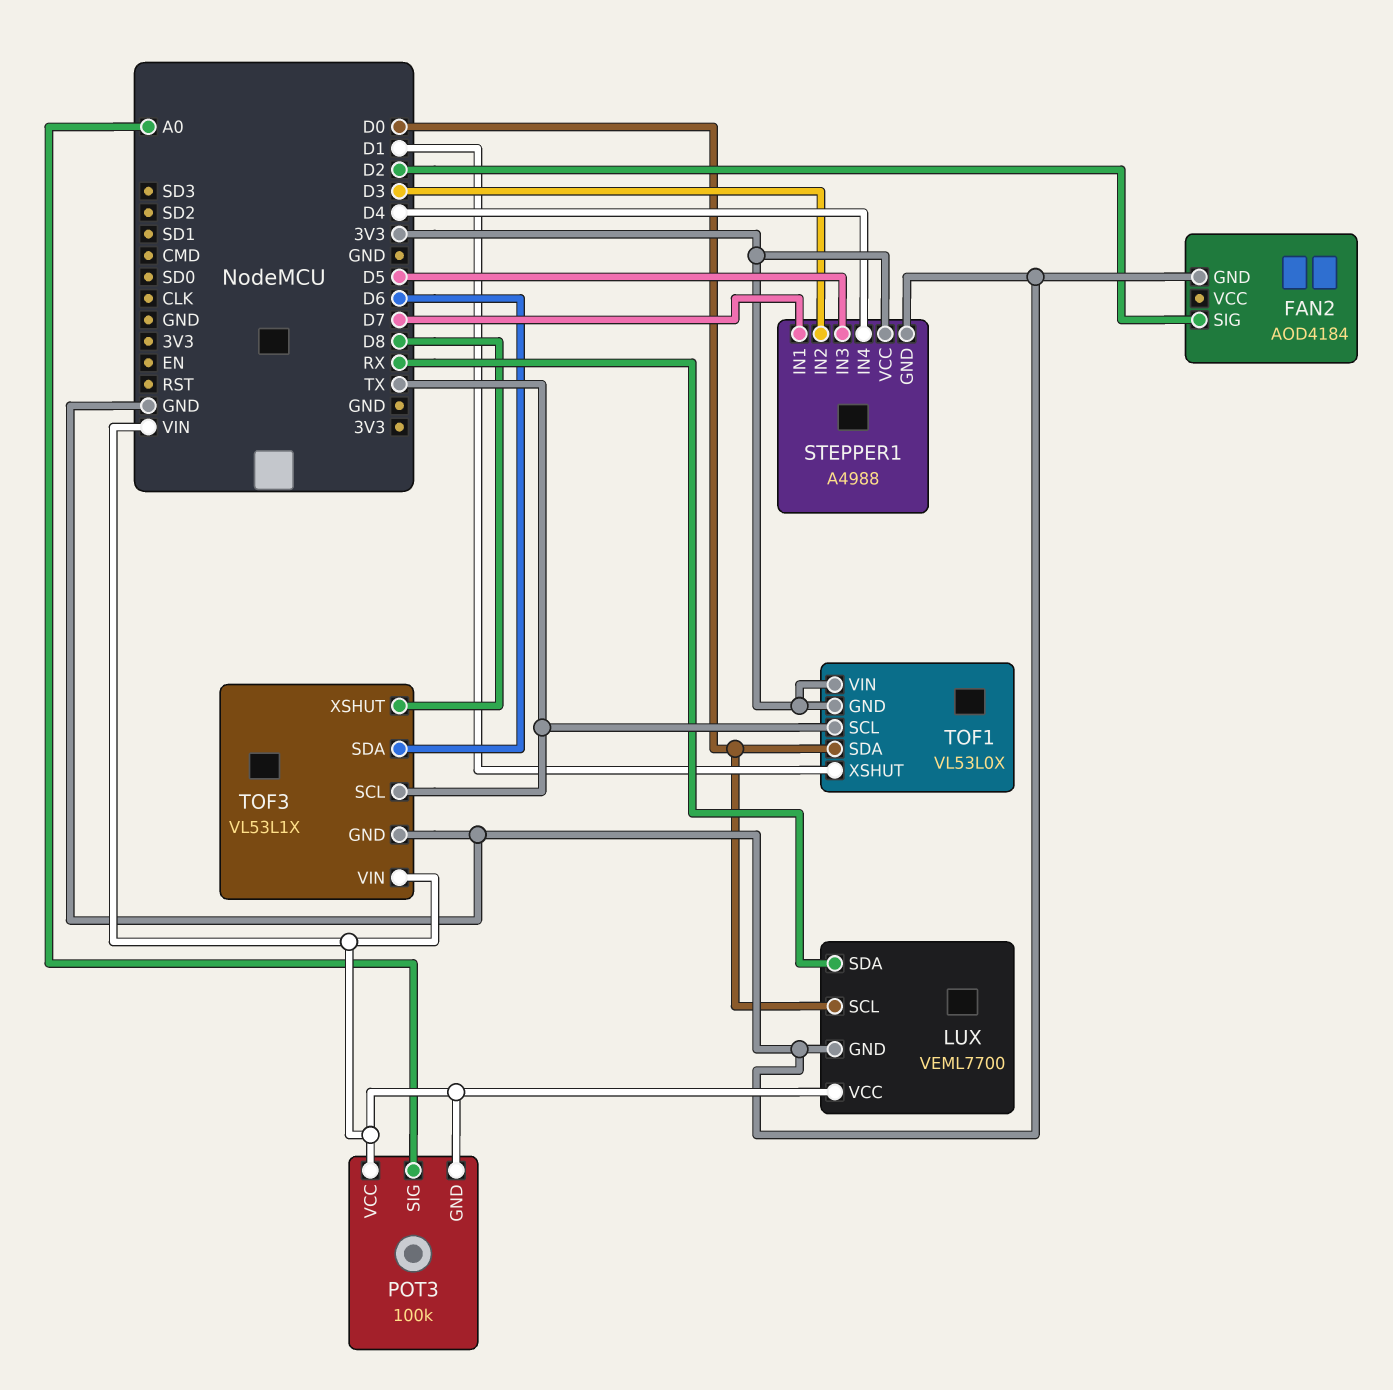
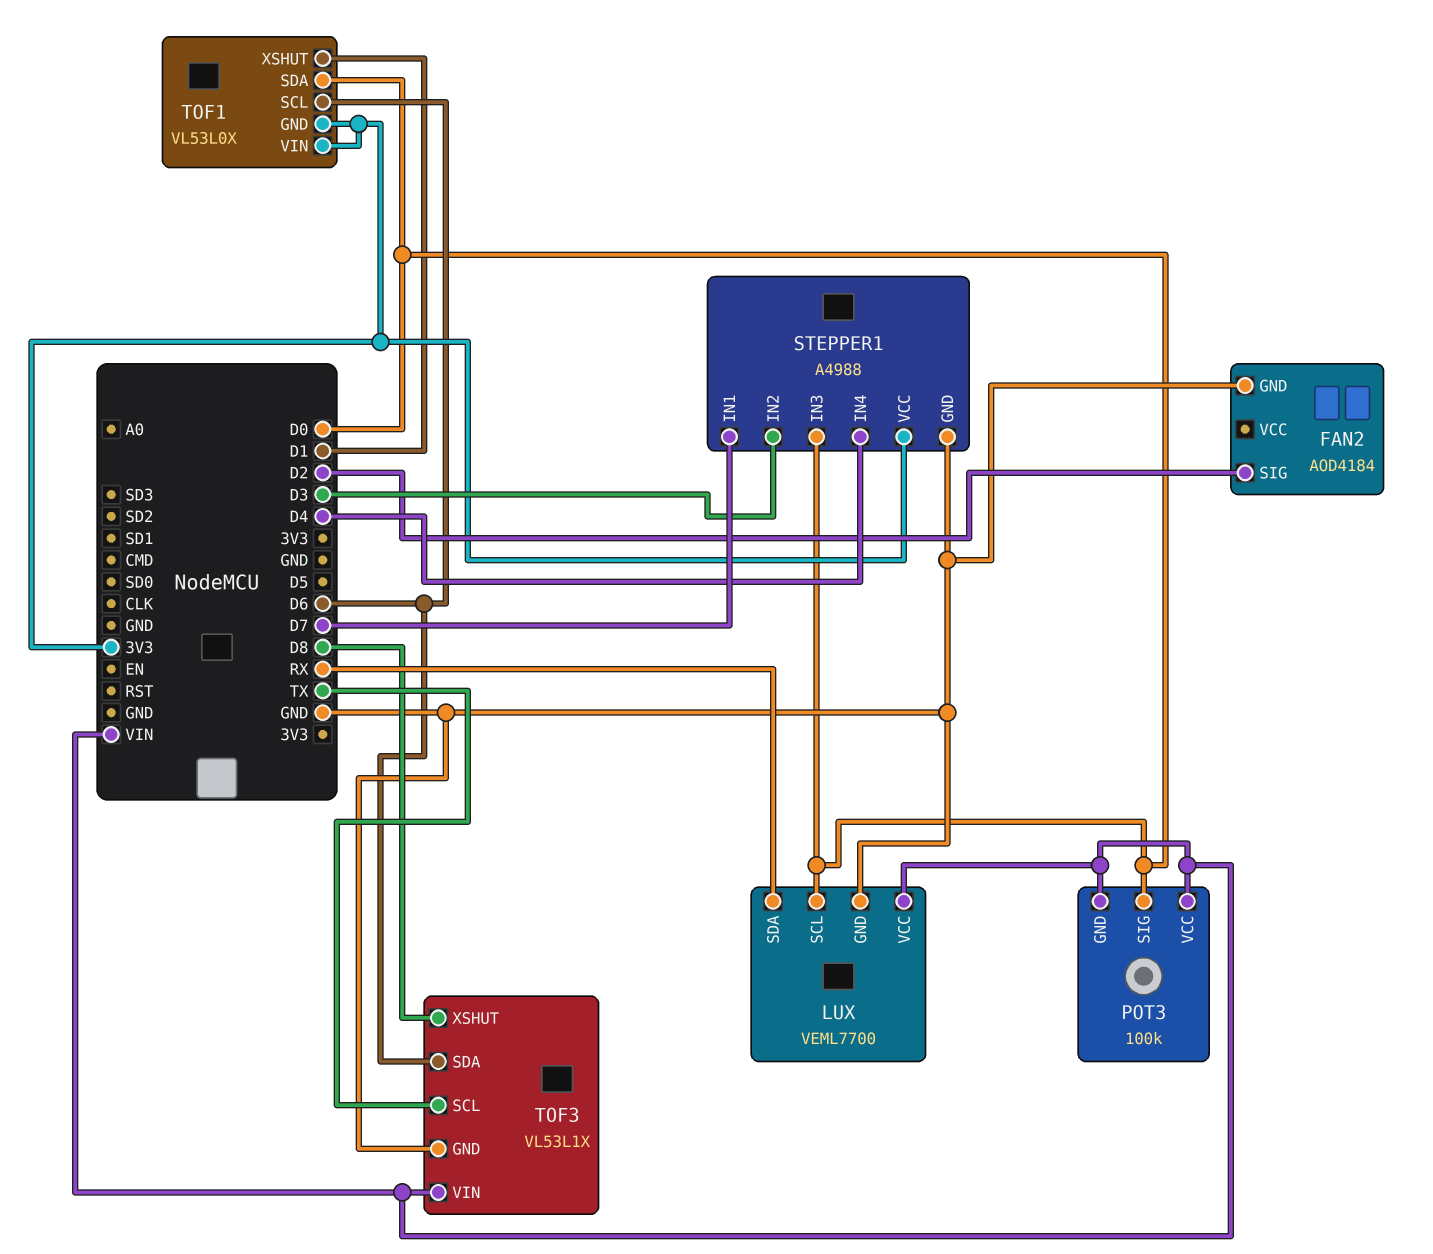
POT3 pin SIG: A0 -> D0
STEPPER1 pin IN3: D5 -> D0
TOF1 pin SCL: TX -> D6

